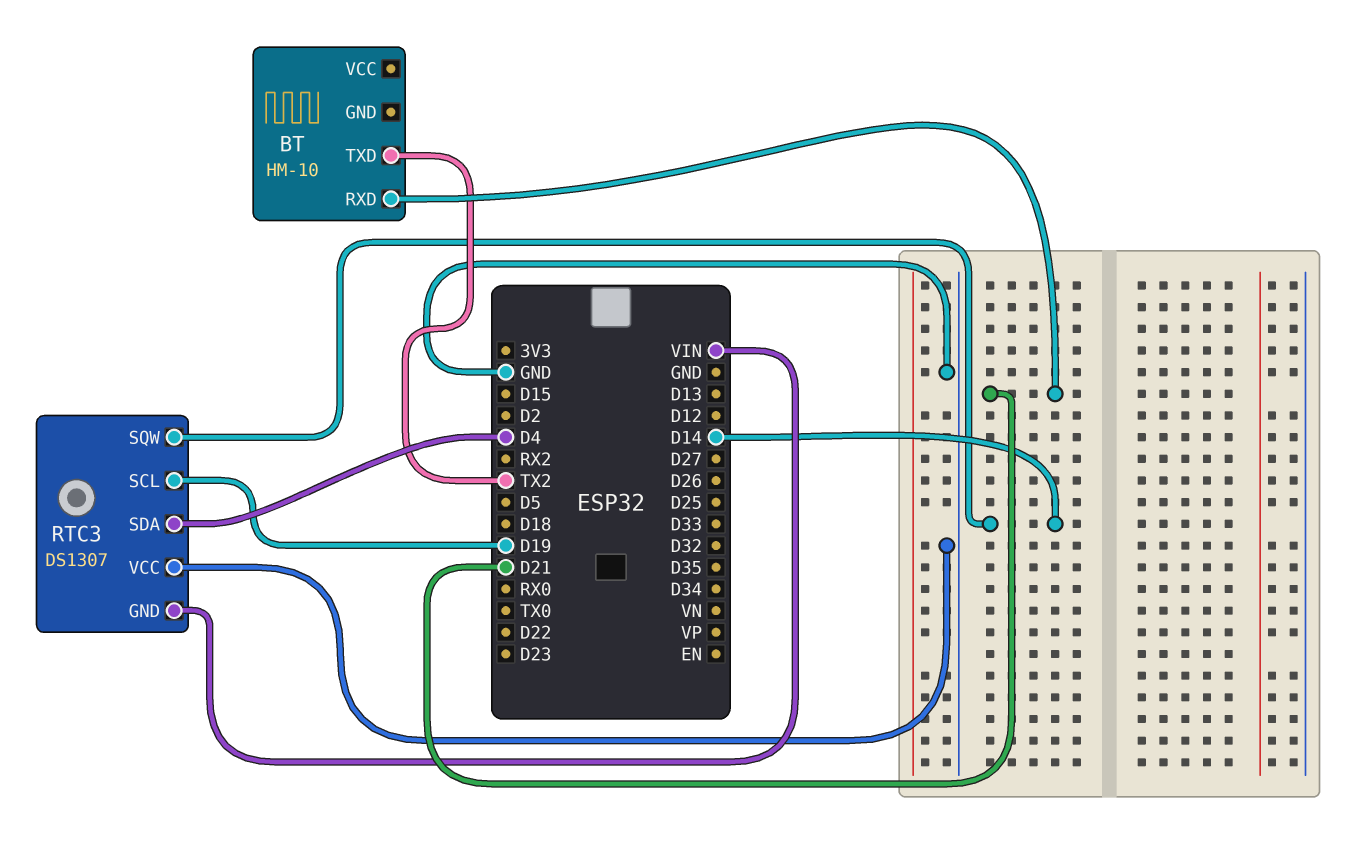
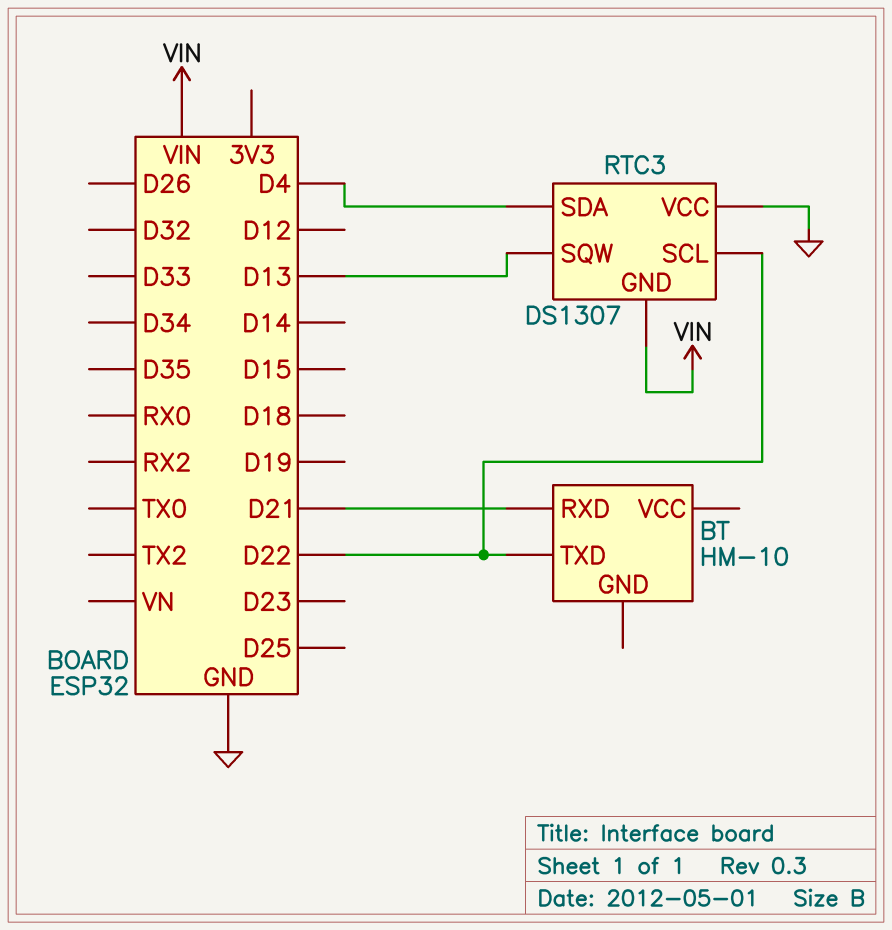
BT pin TXD: TX2 -> D22
RTC3 pin SCL: D19 -> D22
RTC3 pin SQW: D14 -> D13

